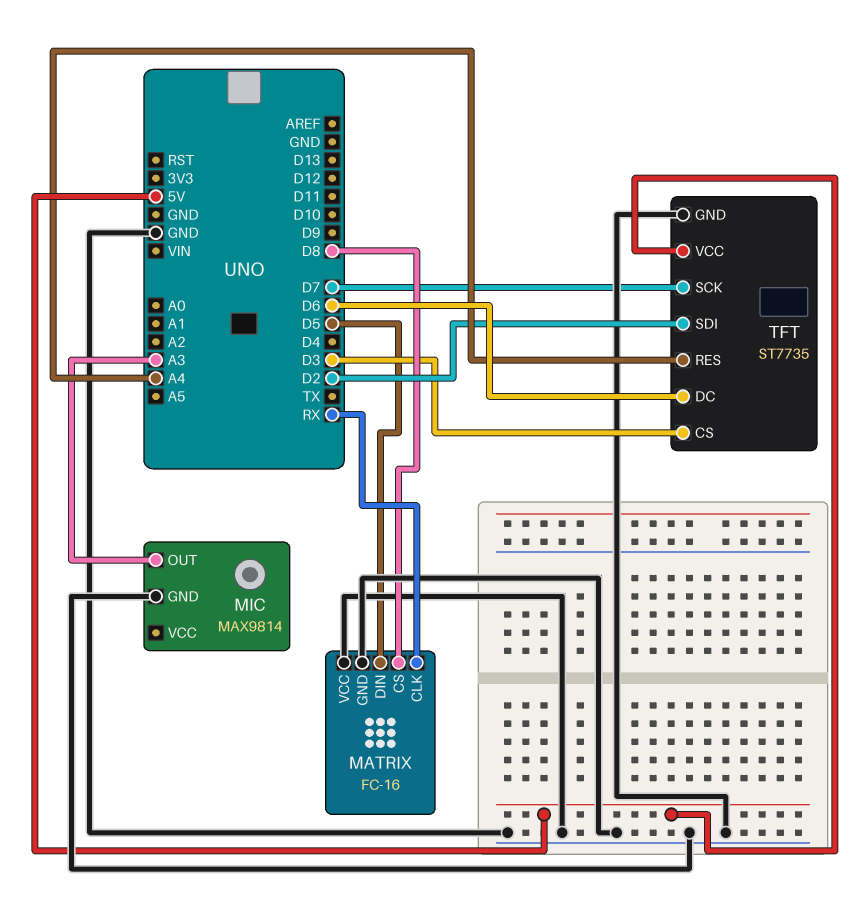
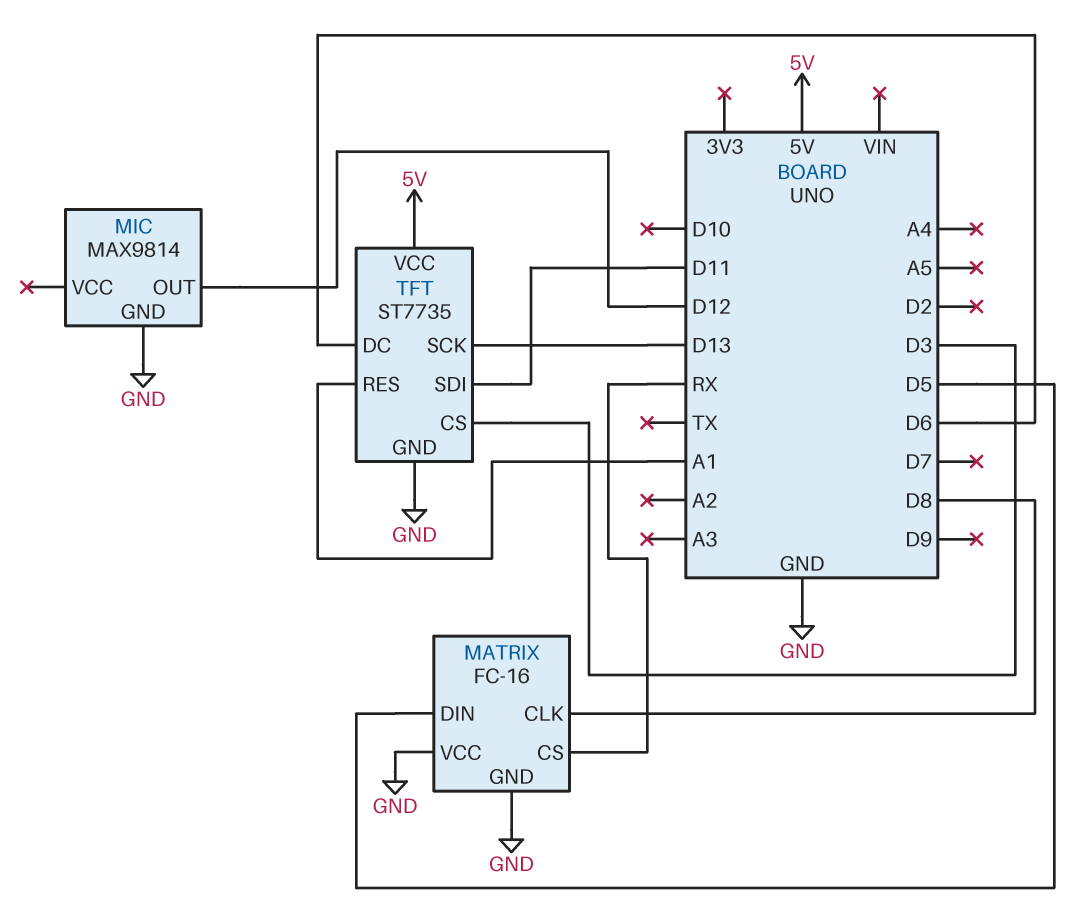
MATRIX pin CLK: RX -> D8
MATRIX pin CS: D8 -> RX
MIC pin OUT: A3 -> D12
TFT pin RES: A4 -> A1
TFT pin SCK: D7 -> D13
TFT pin SDI: D2 -> D11

